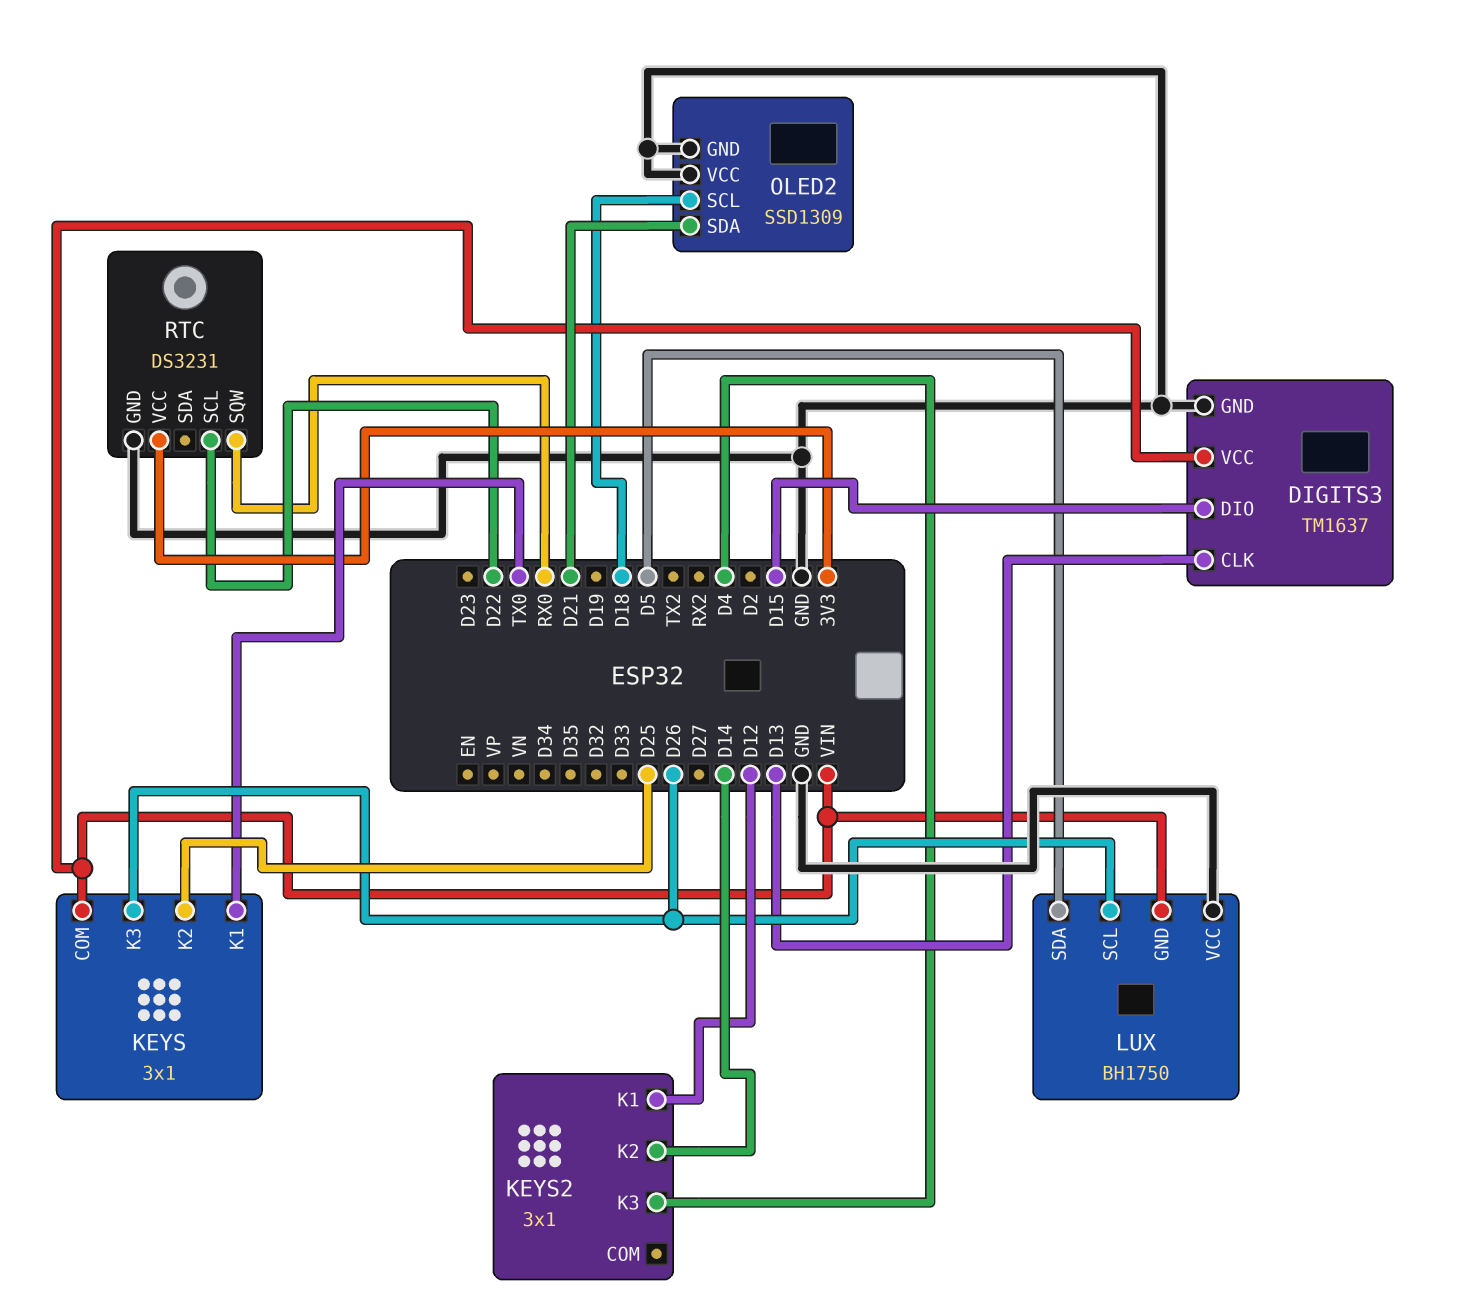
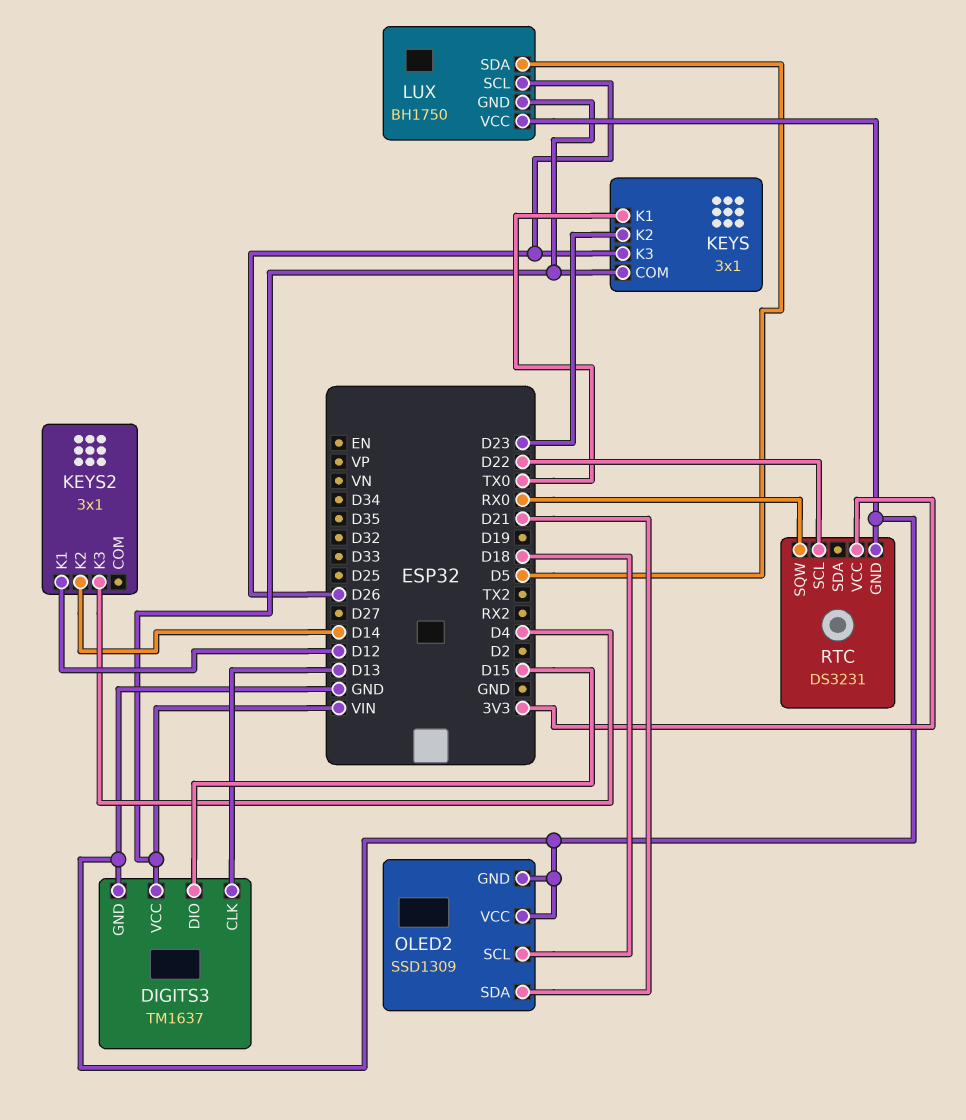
KEYS pin K2: D25 -> D23

